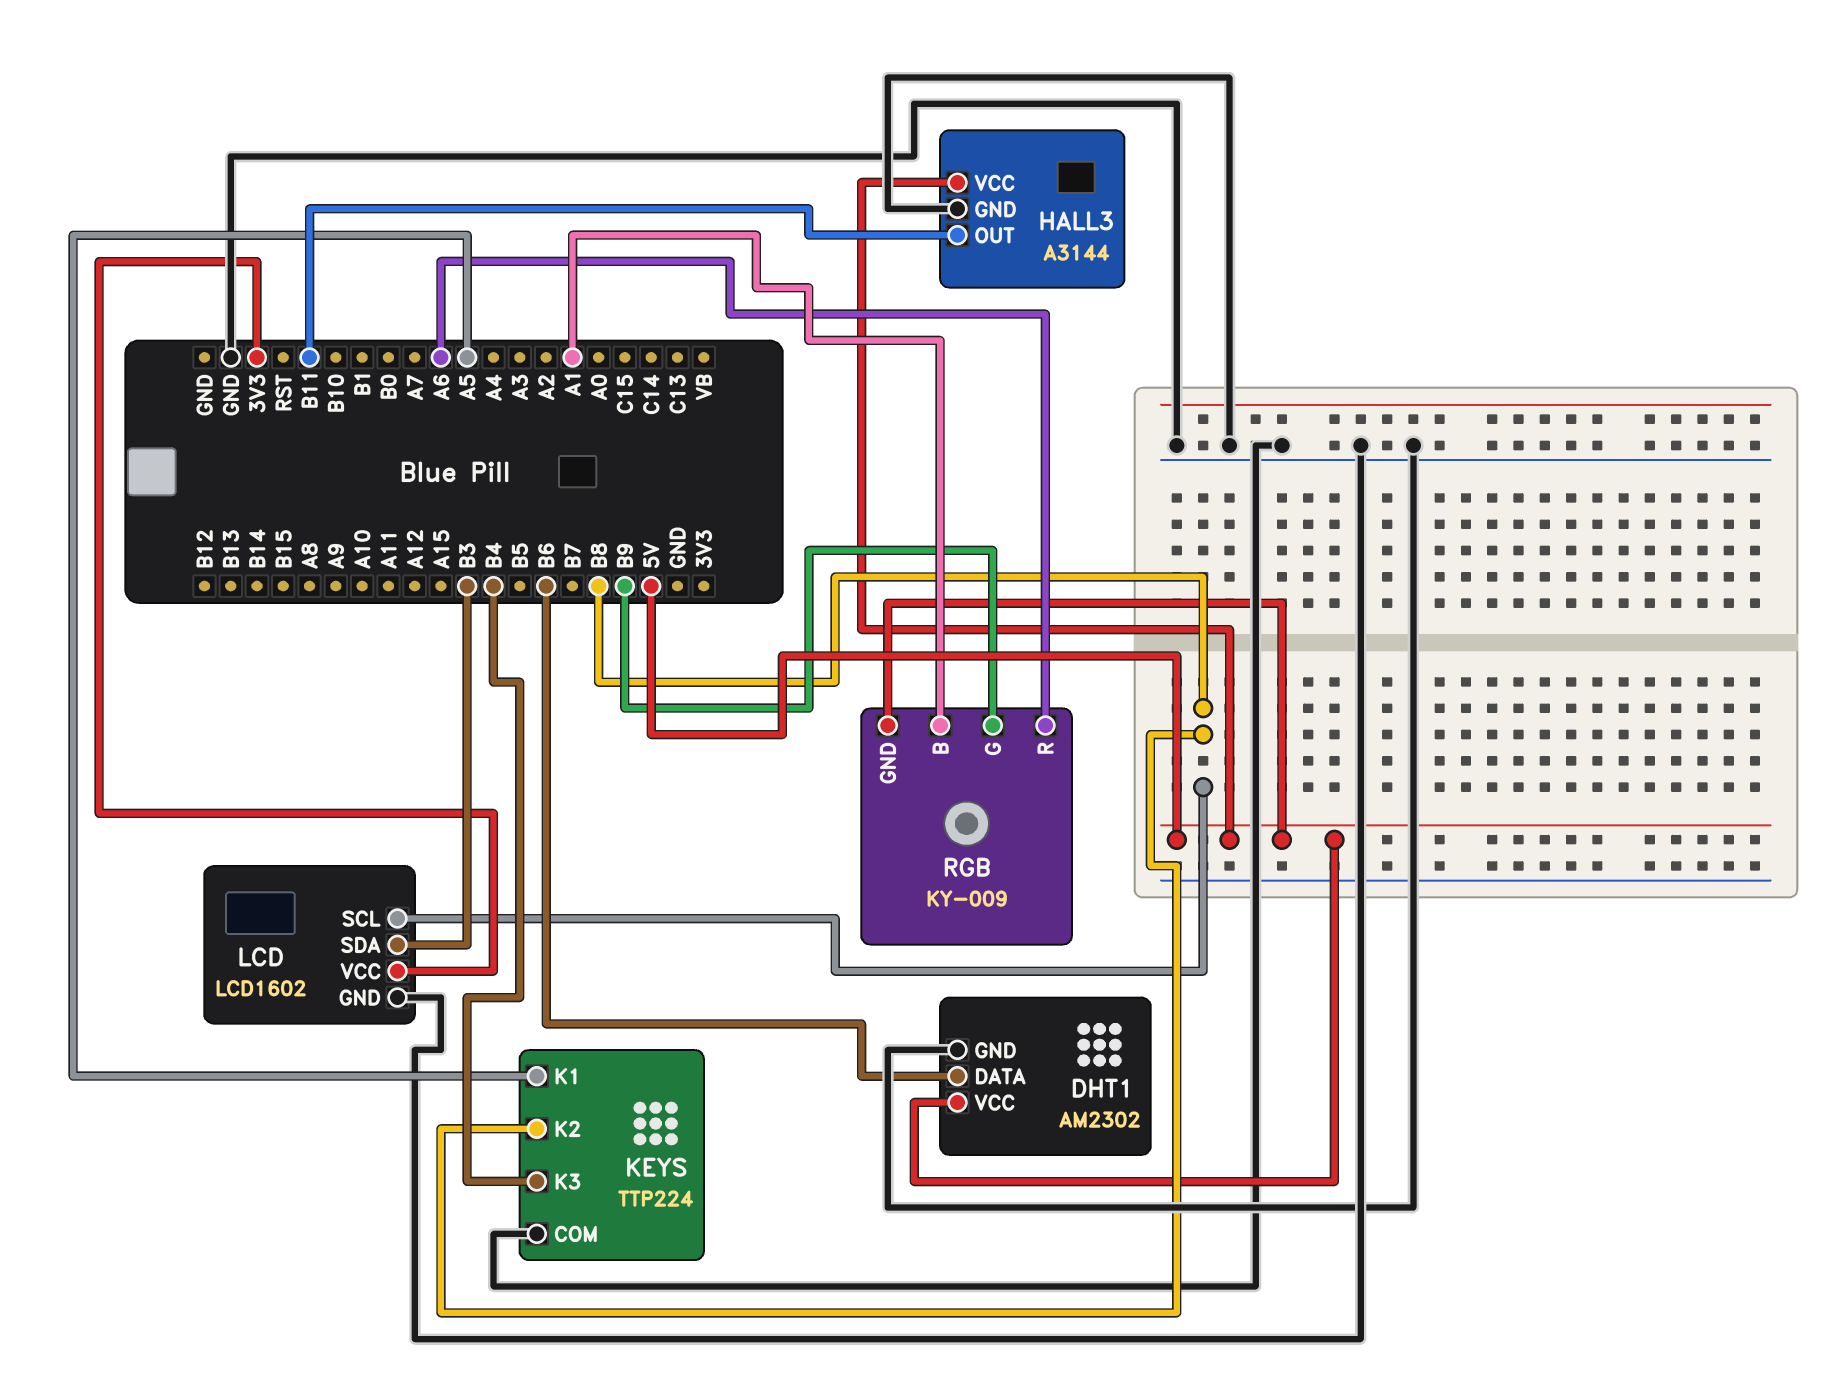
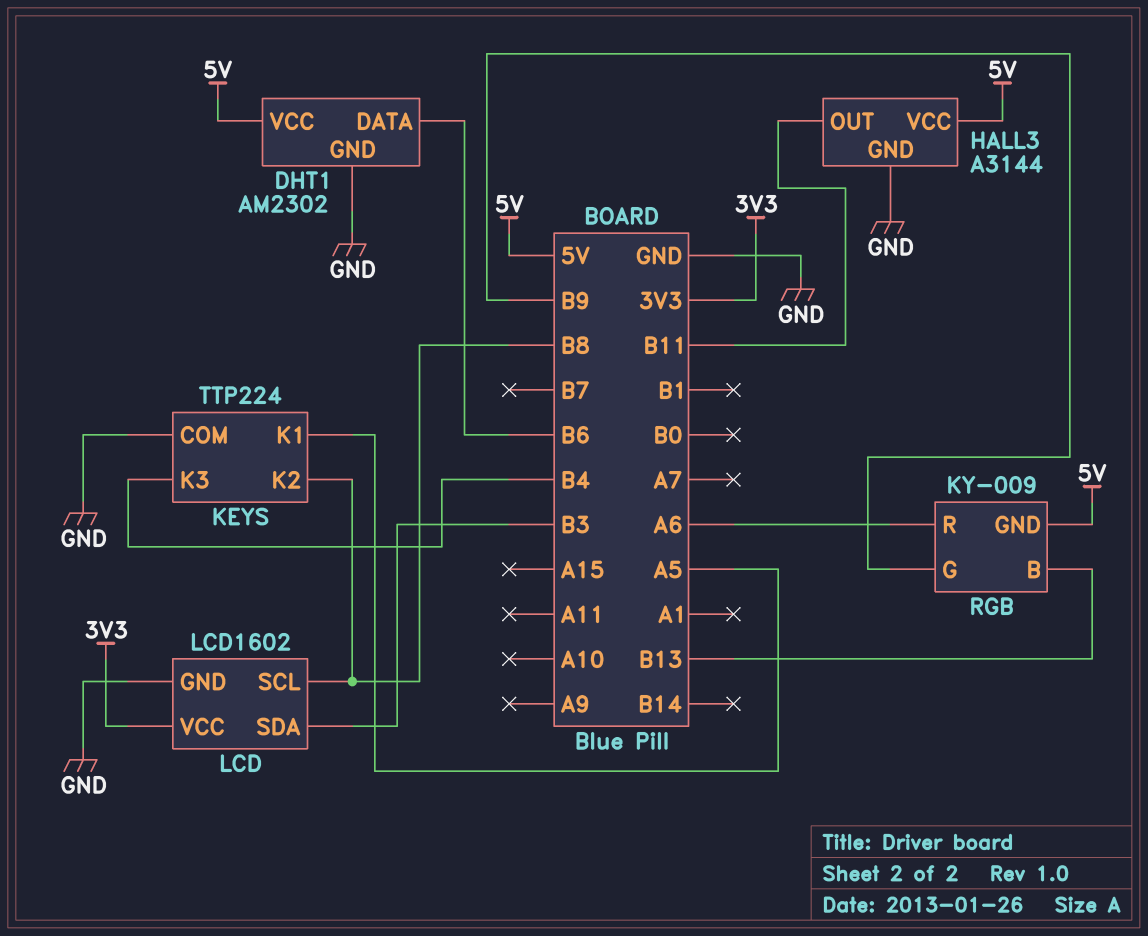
RGB pin B: A1 -> B13

